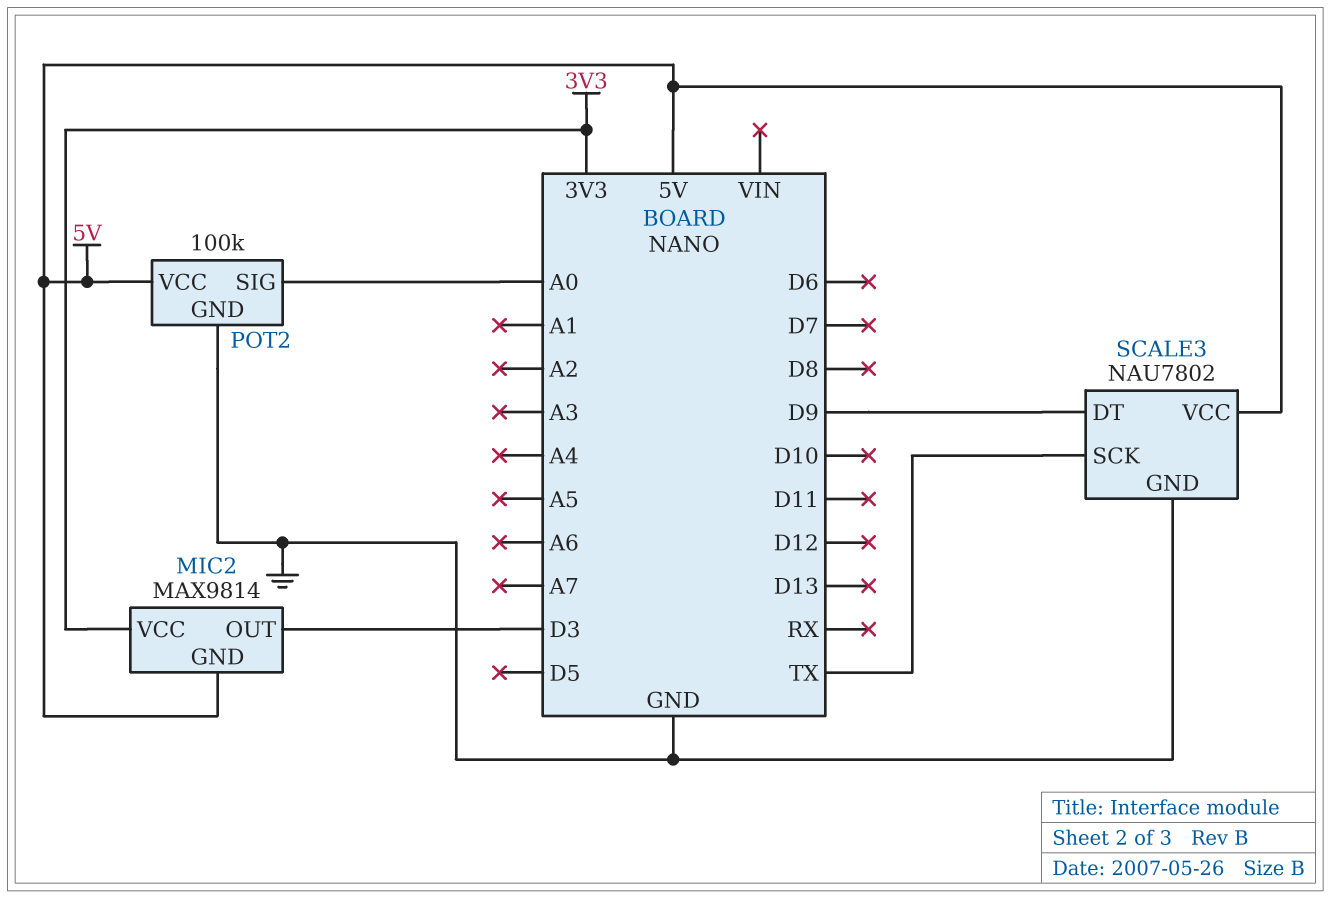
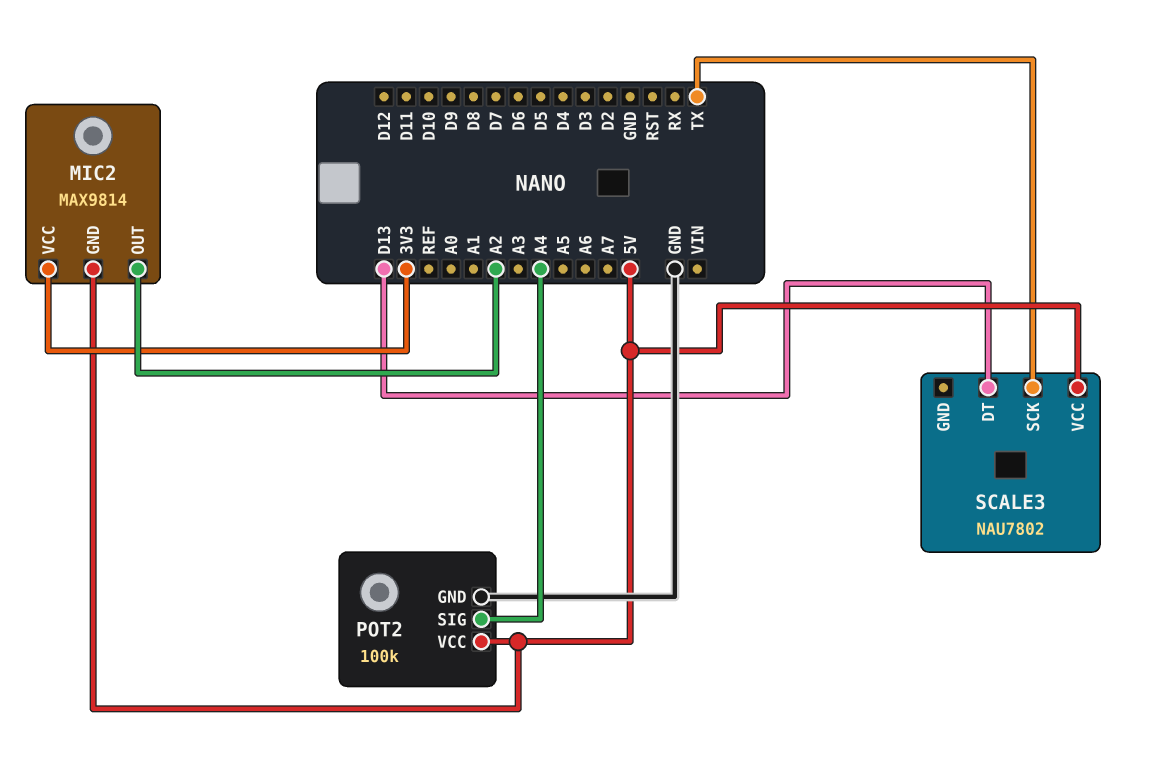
MIC2 pin OUT: D3 -> A2
POT2 pin SIG: A0 -> A4
SCALE3 pin DT: D9 -> D13
SCALE3 pin GND: GND -> none

